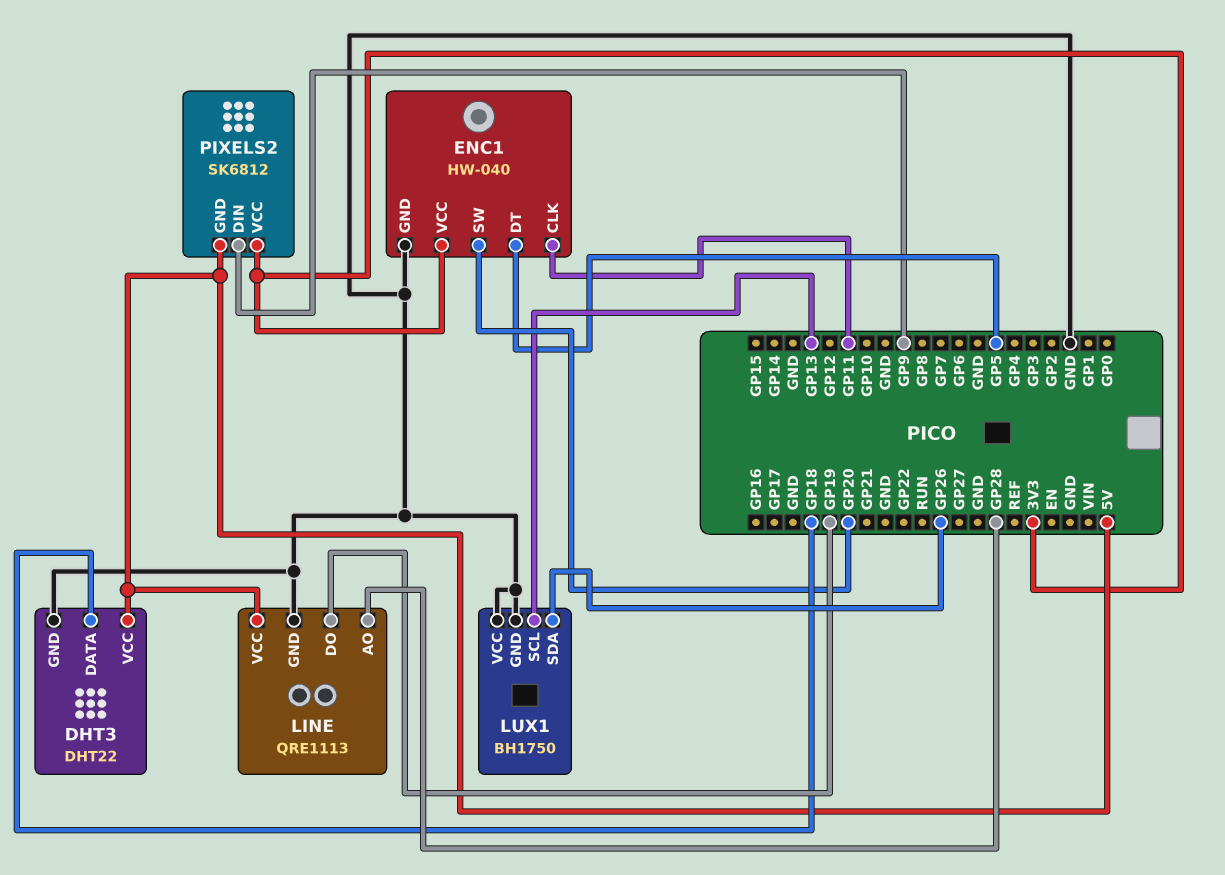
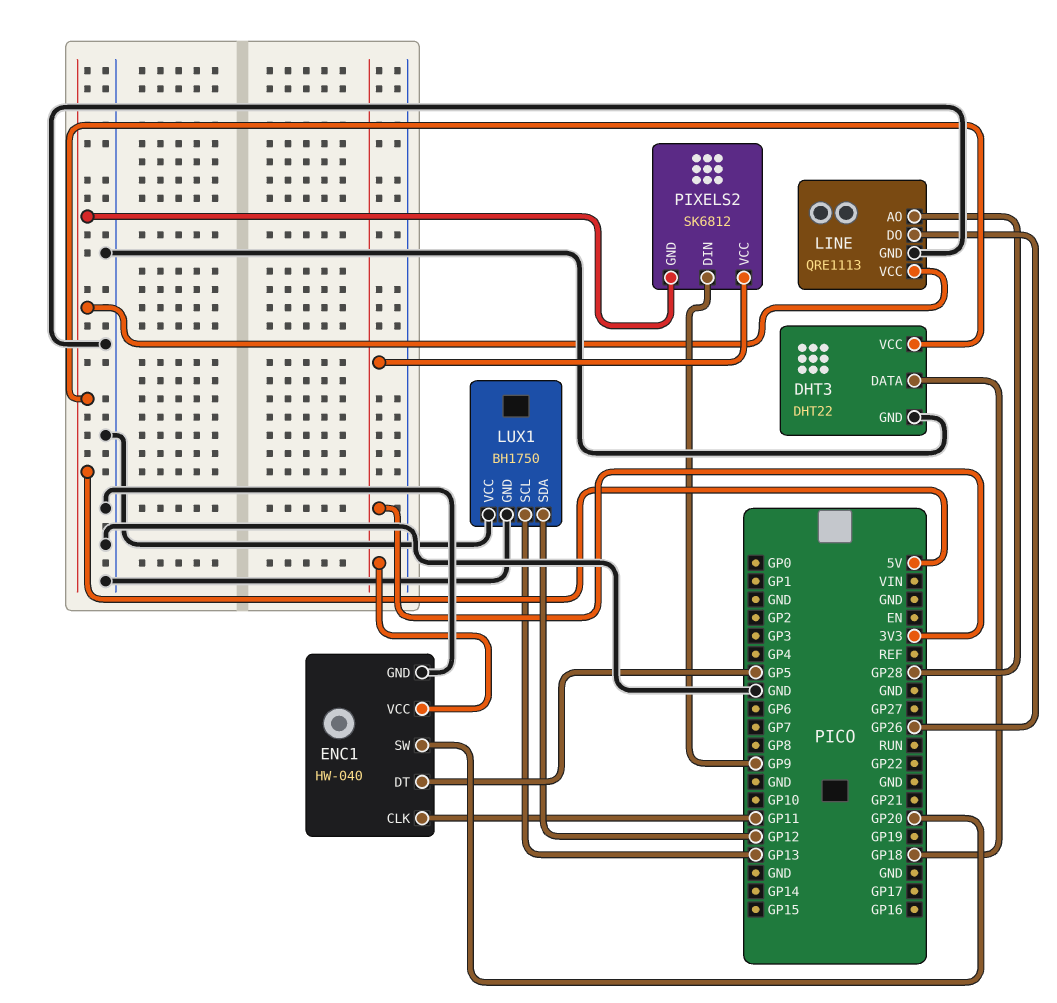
LINE pin DO: GP19 -> GP26
LUX1 pin SDA: GP26 -> GP12

